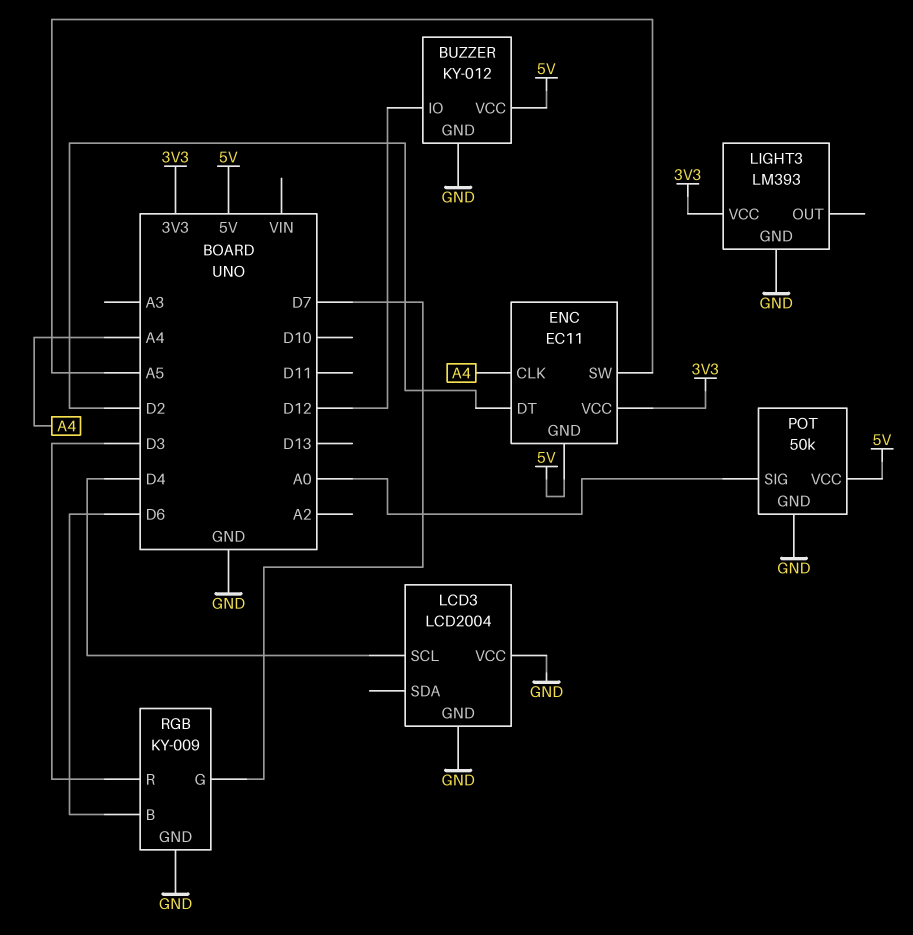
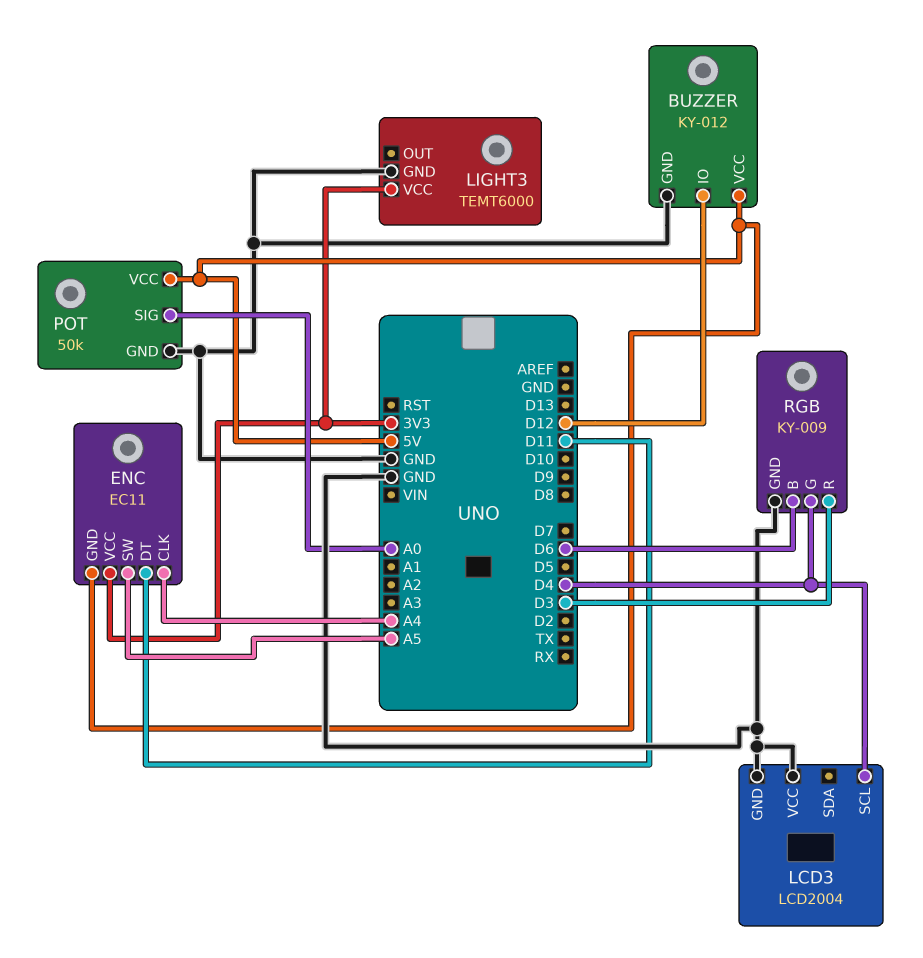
ENC pin DT: D2 -> D11
LIGHT3: LM393 -> TEMT6000
RGB pin G: D7 -> D4

